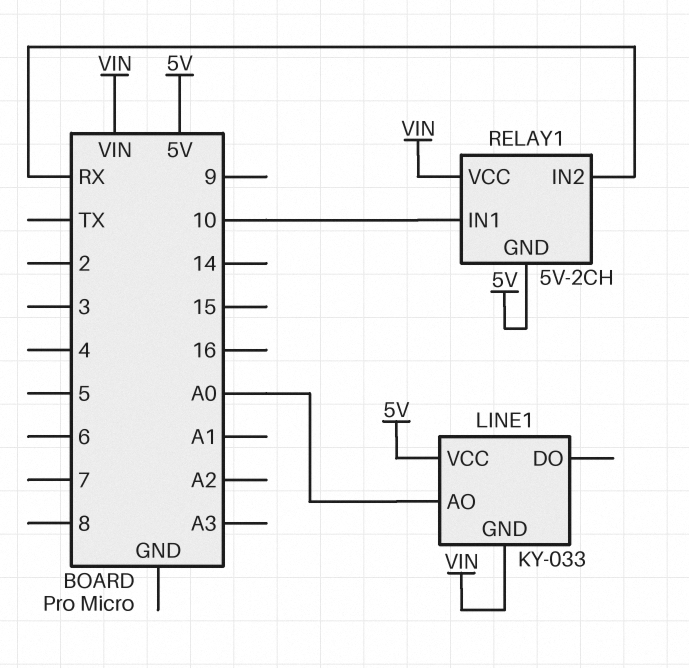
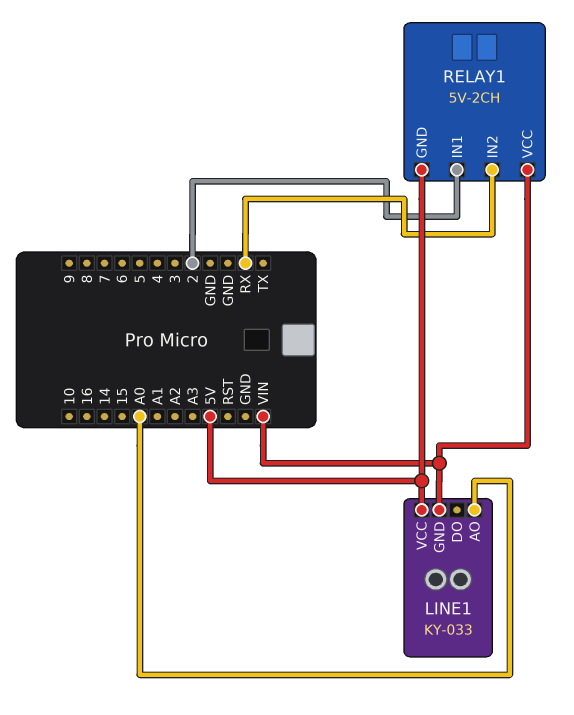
RELAY1 pin IN1: 10 -> 2

